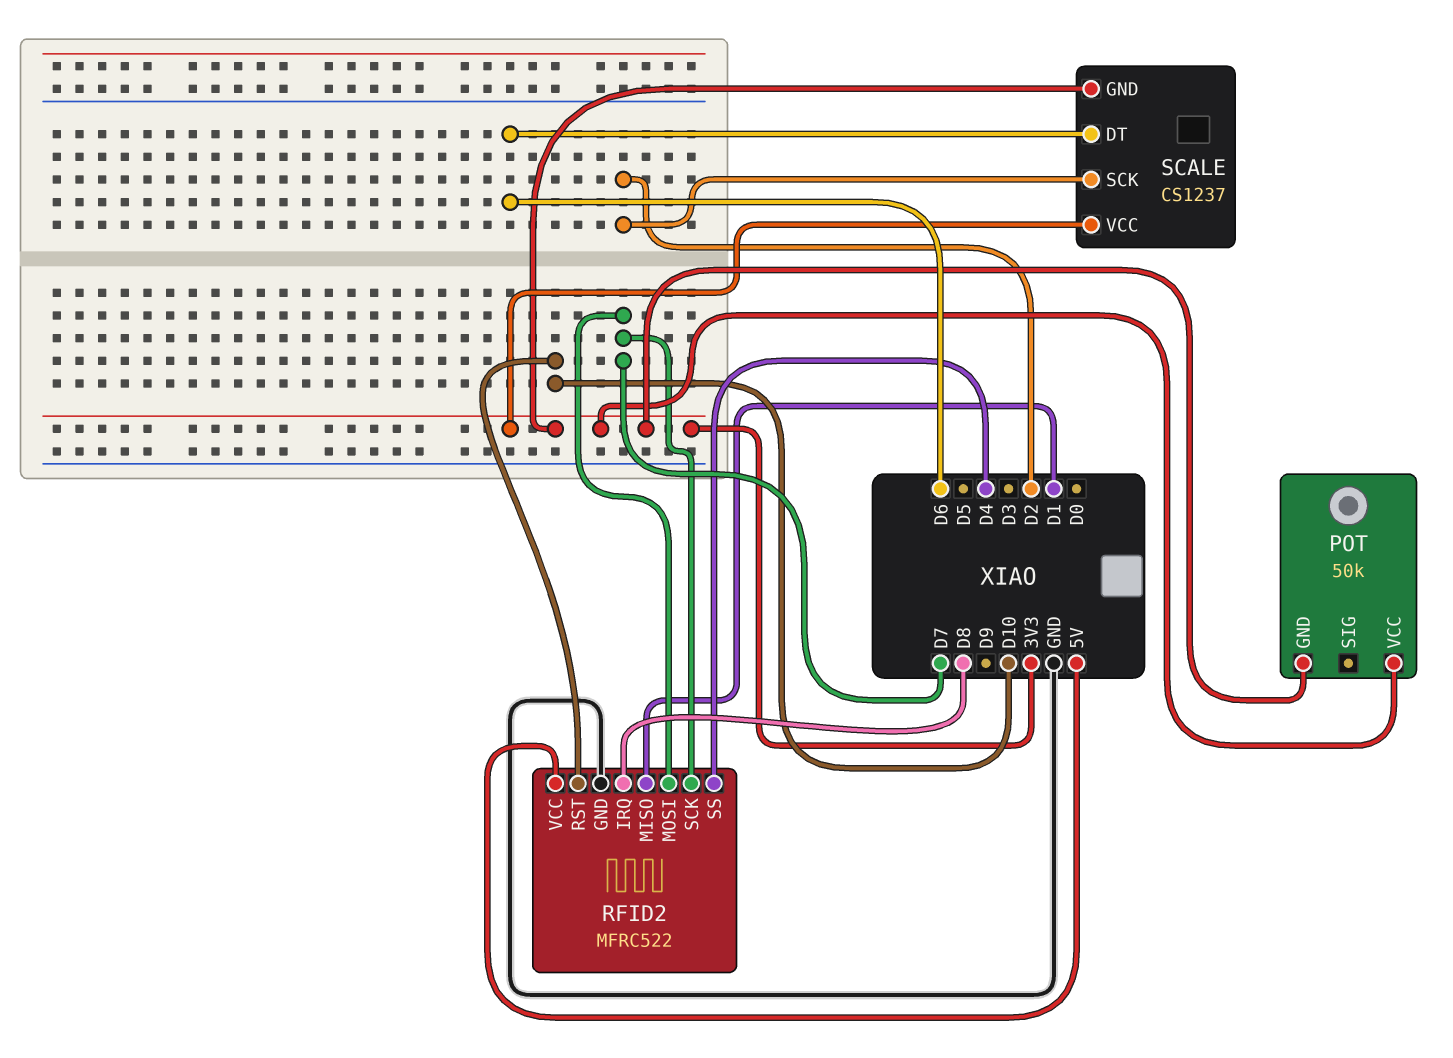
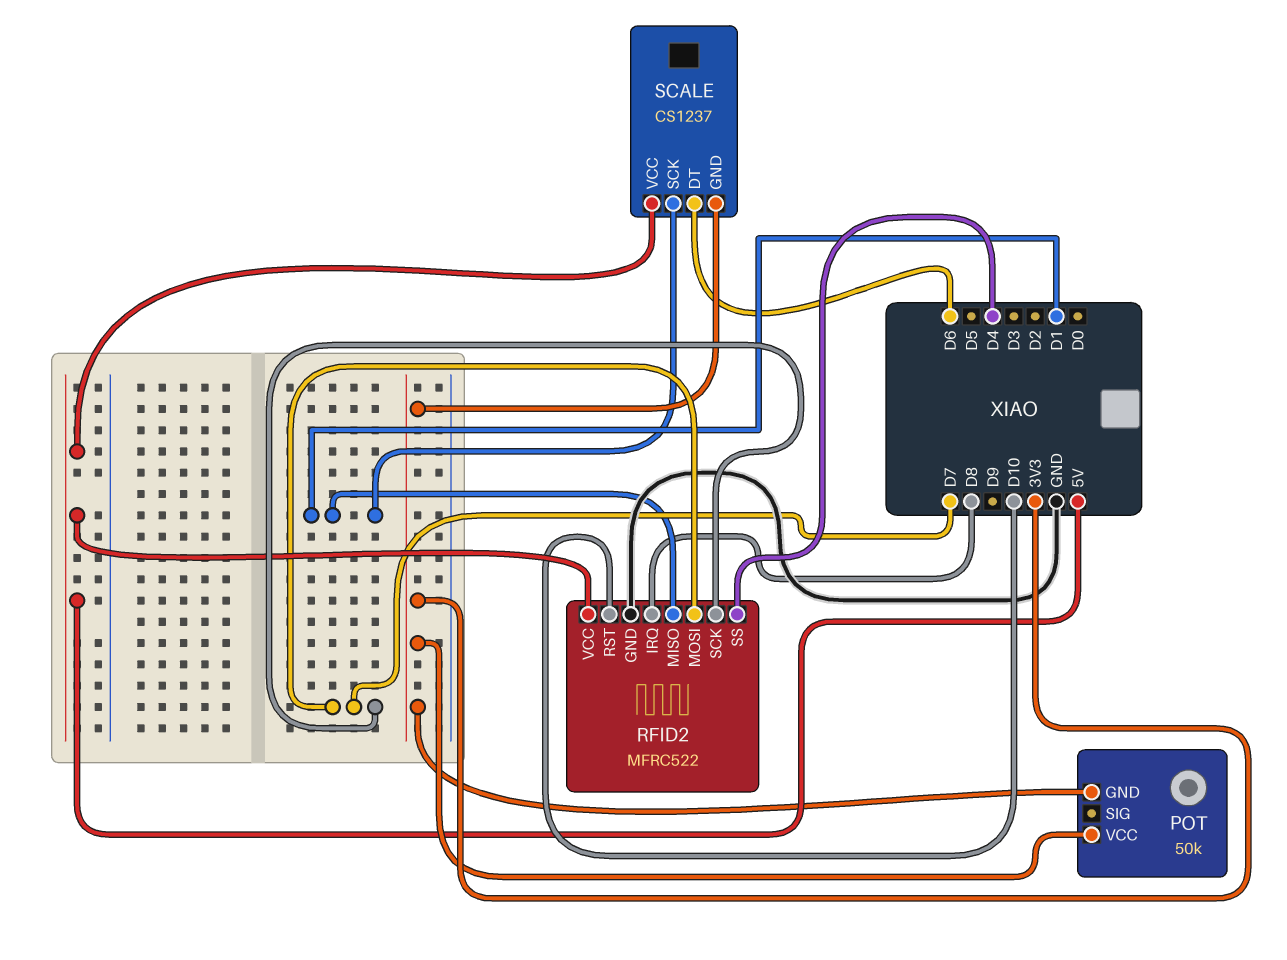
SCALE pin SCK: D2 -> D1
SCALE pin VCC: 3V3 -> 5V

